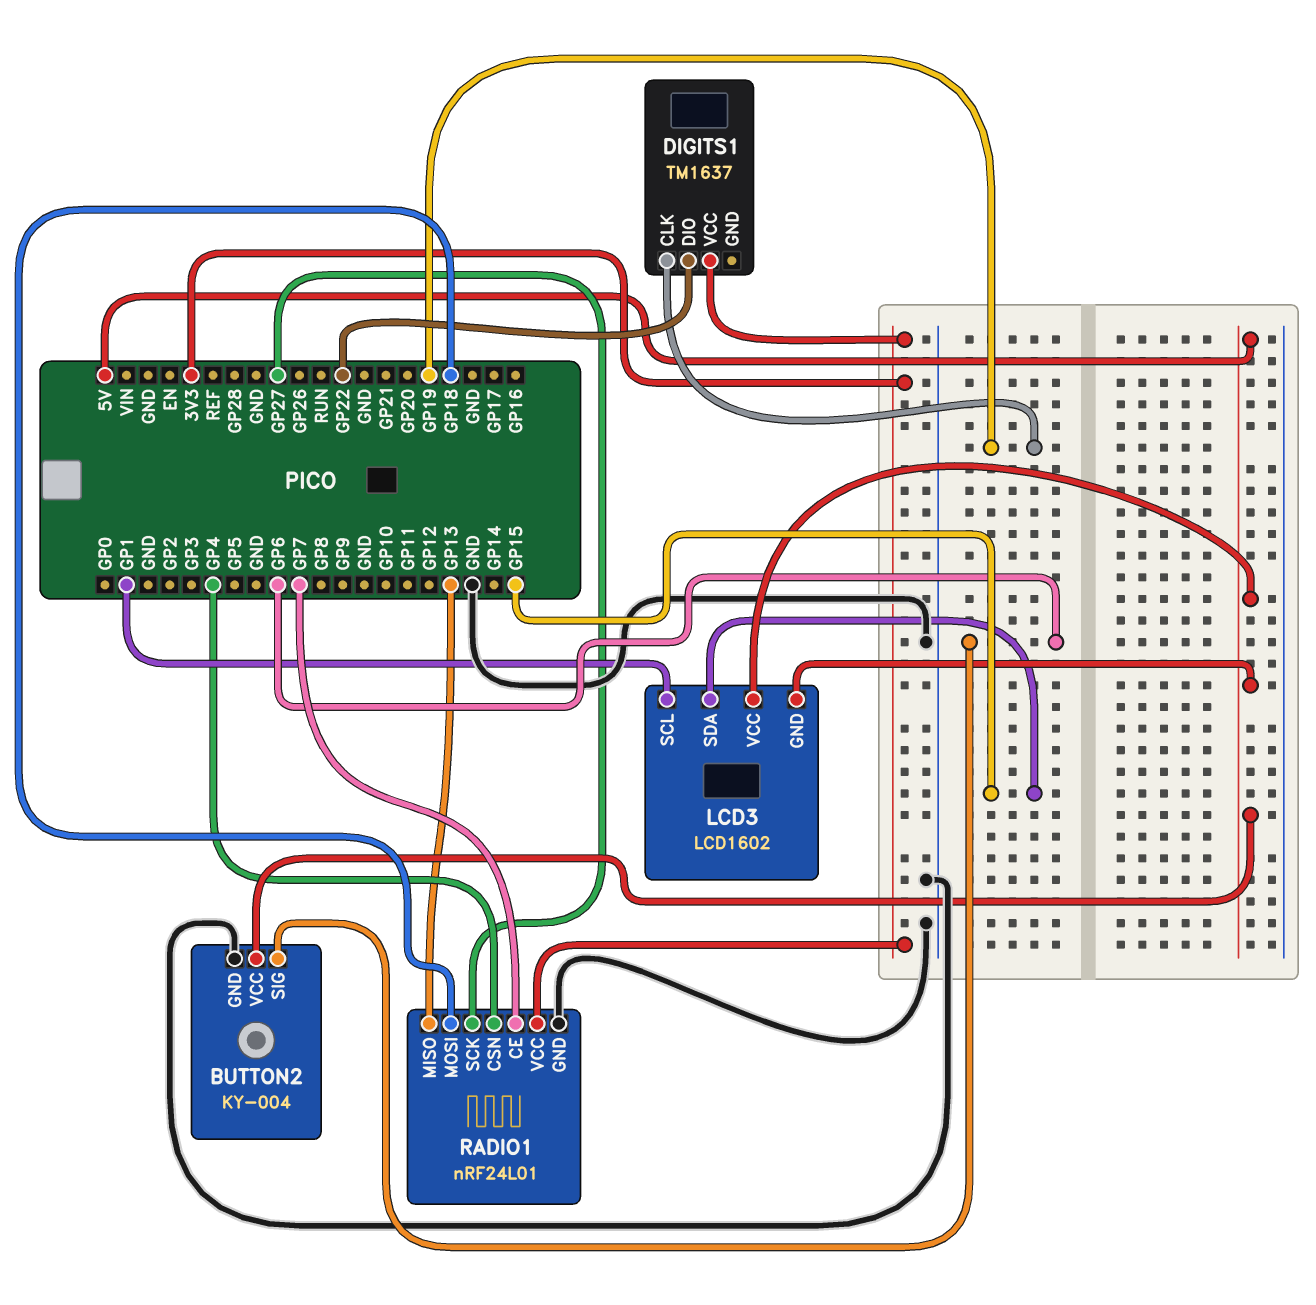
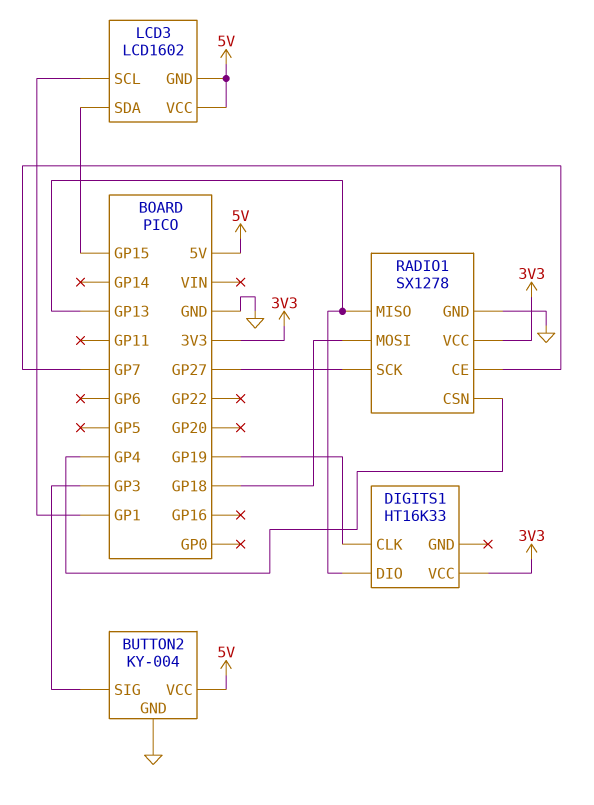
BUTTON2 pin SIG: GP6 -> GP3
DIGITS1: TM1637 -> HT16K33
DIGITS1 pin DIO: GP22 -> GP13
RADIO1: nRF24L01 -> SX1278

